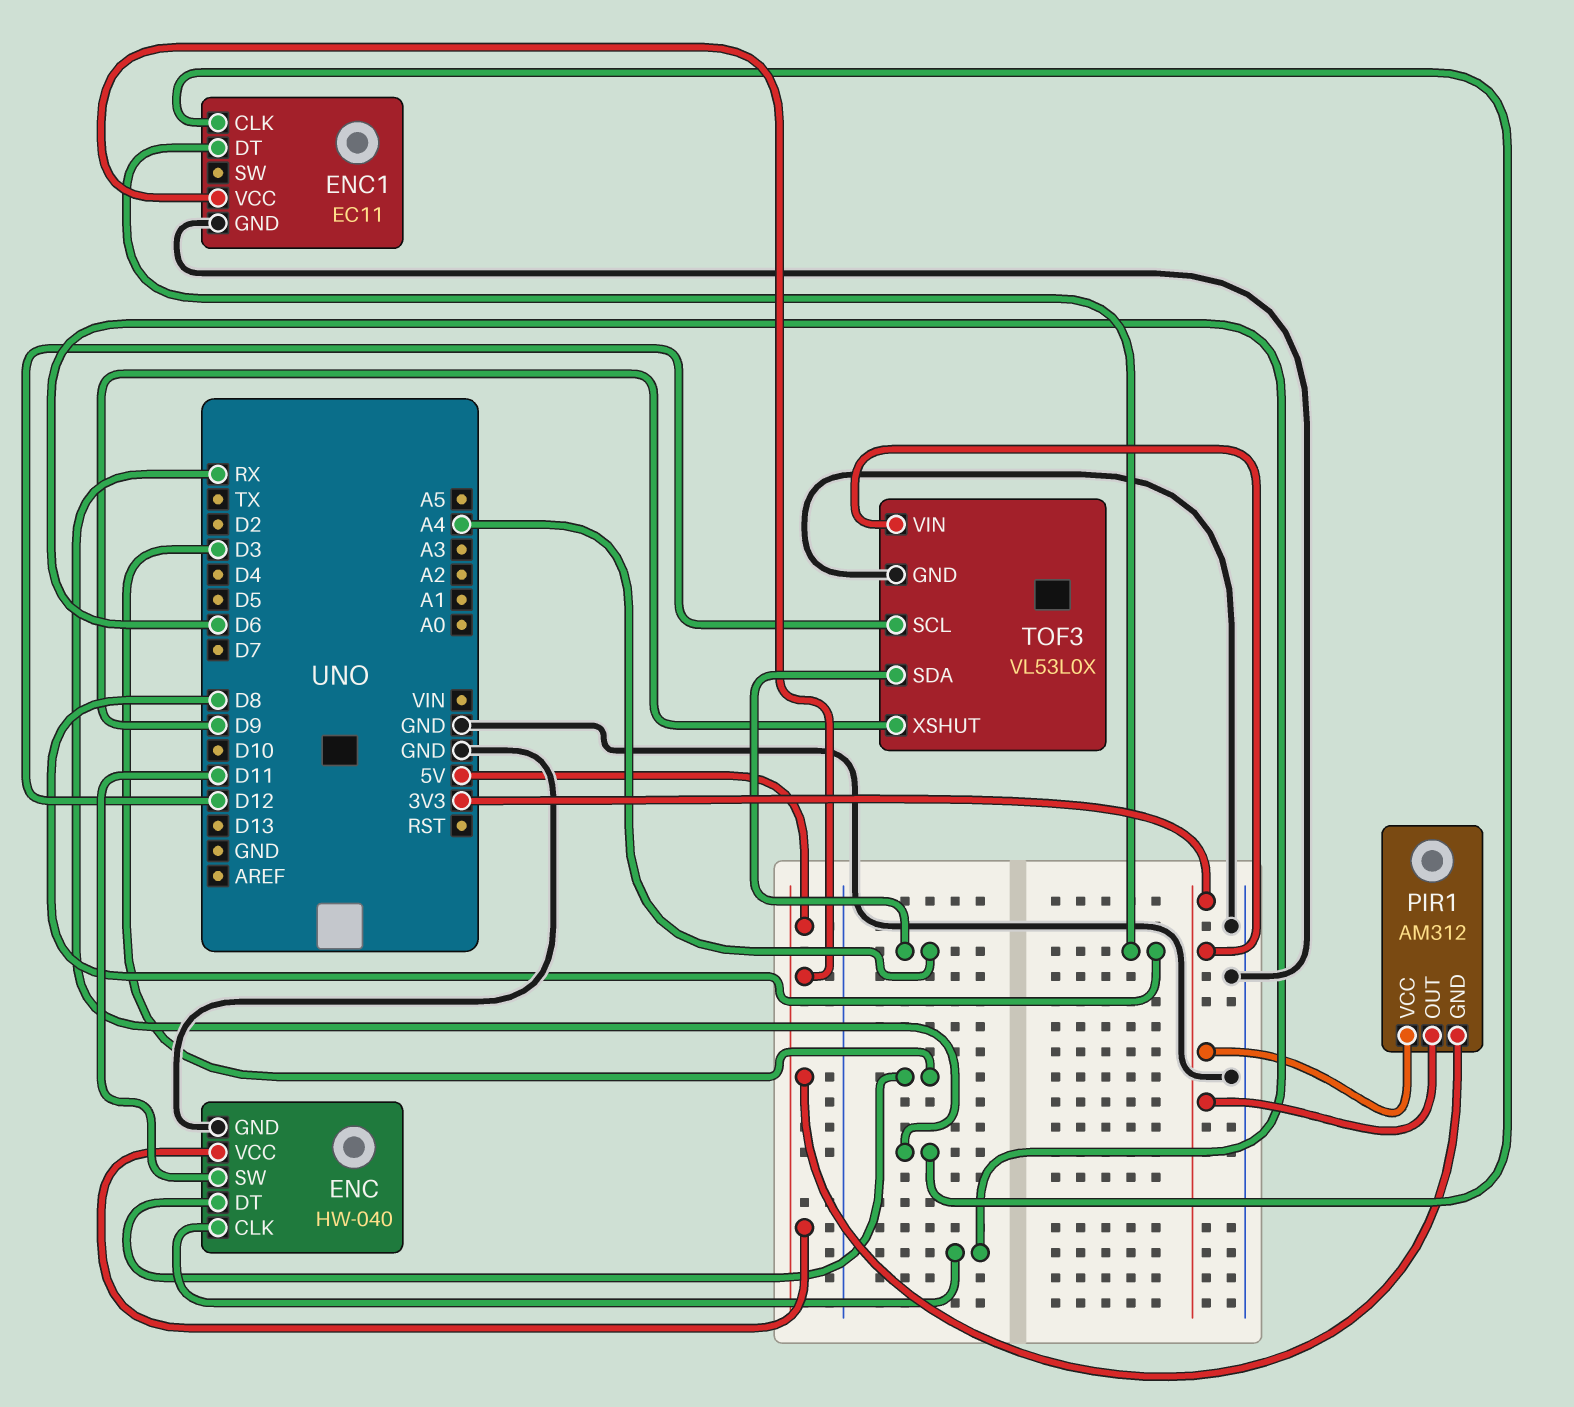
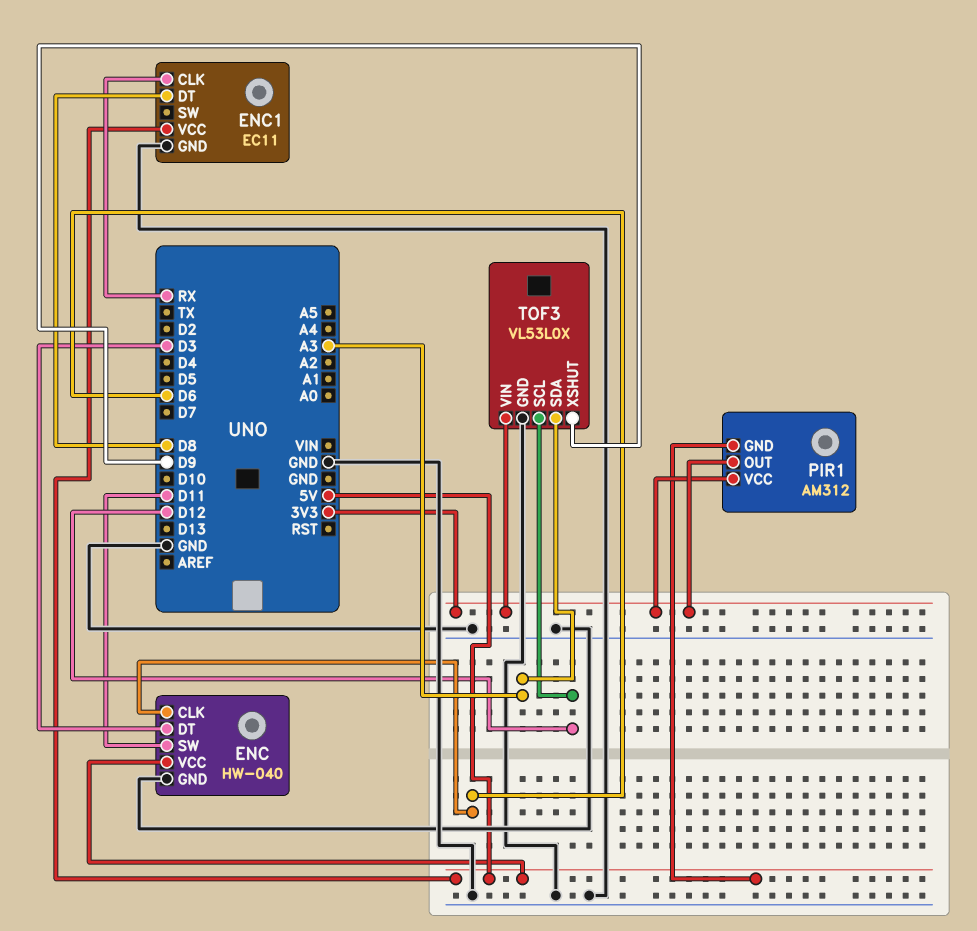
TOF3 pin SDA: A4 -> A3

